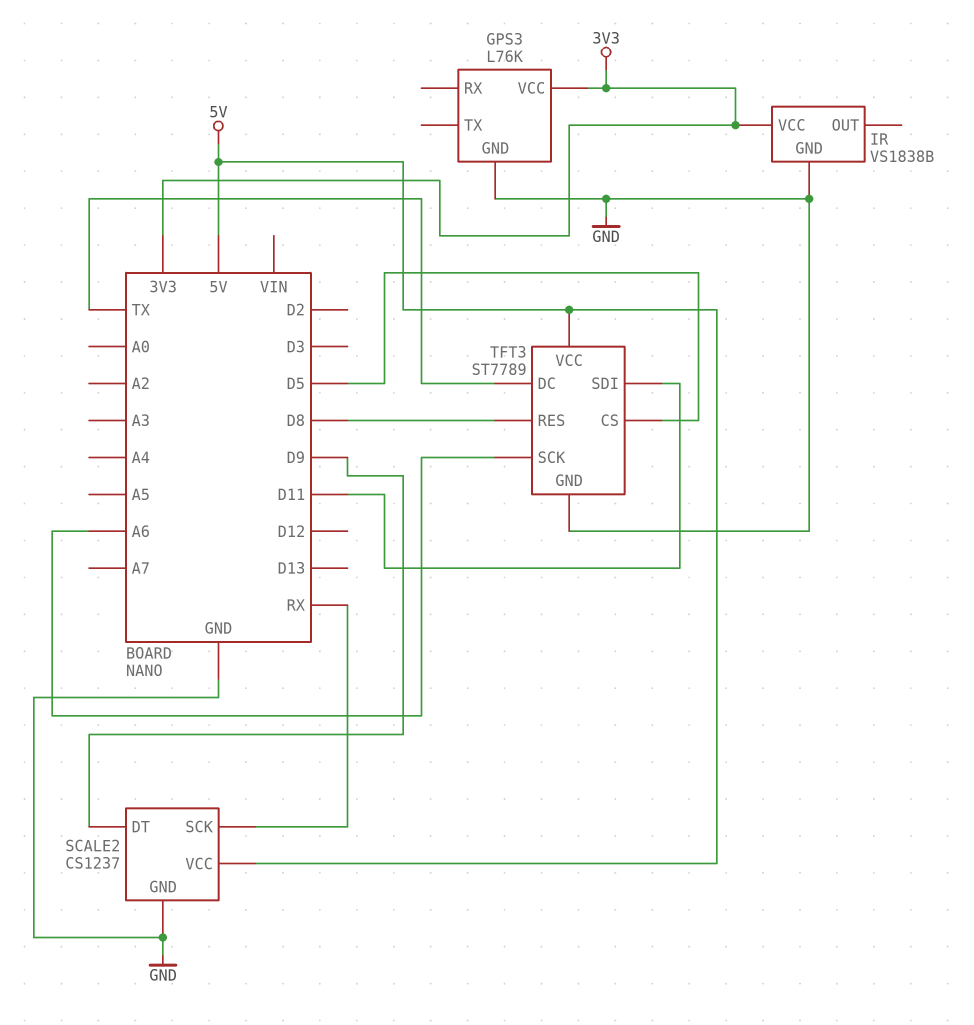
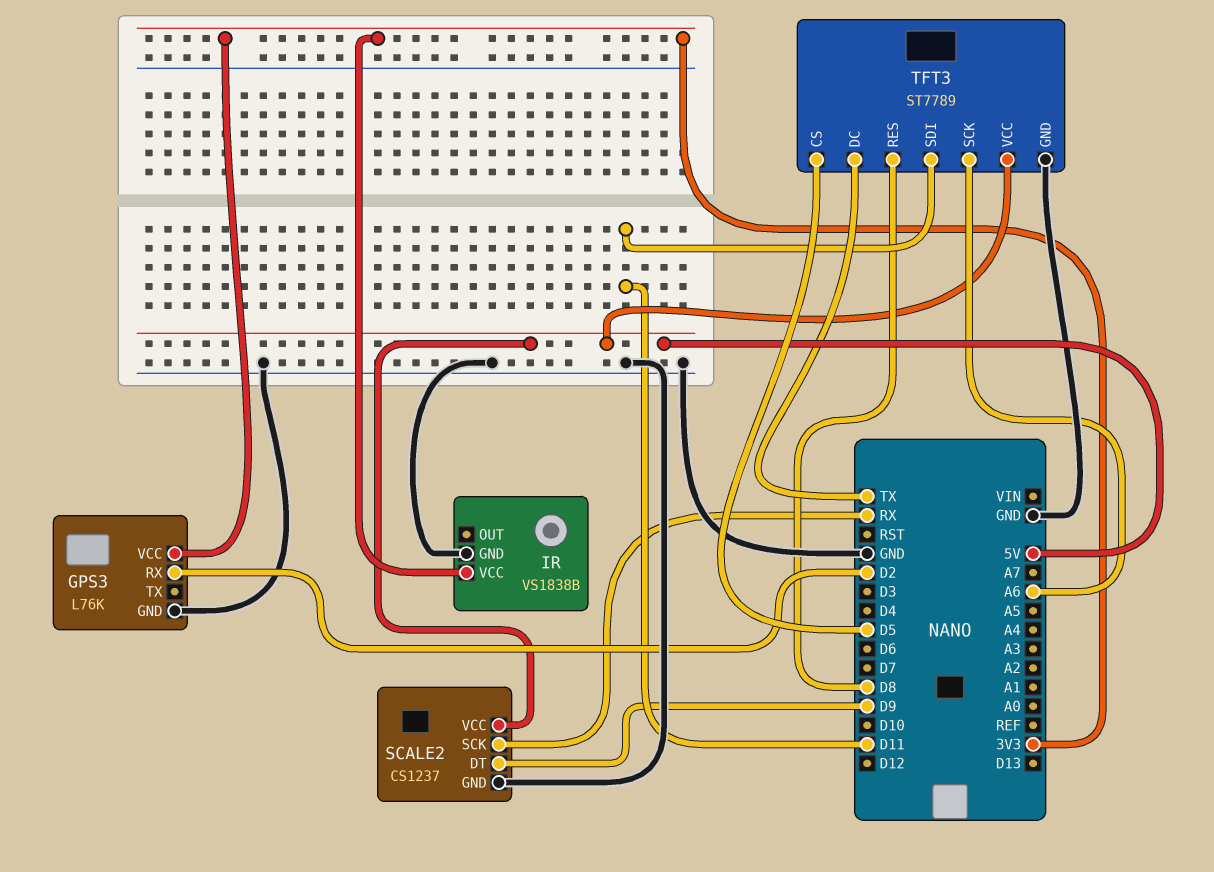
GPS3 pin RX: none -> D2

